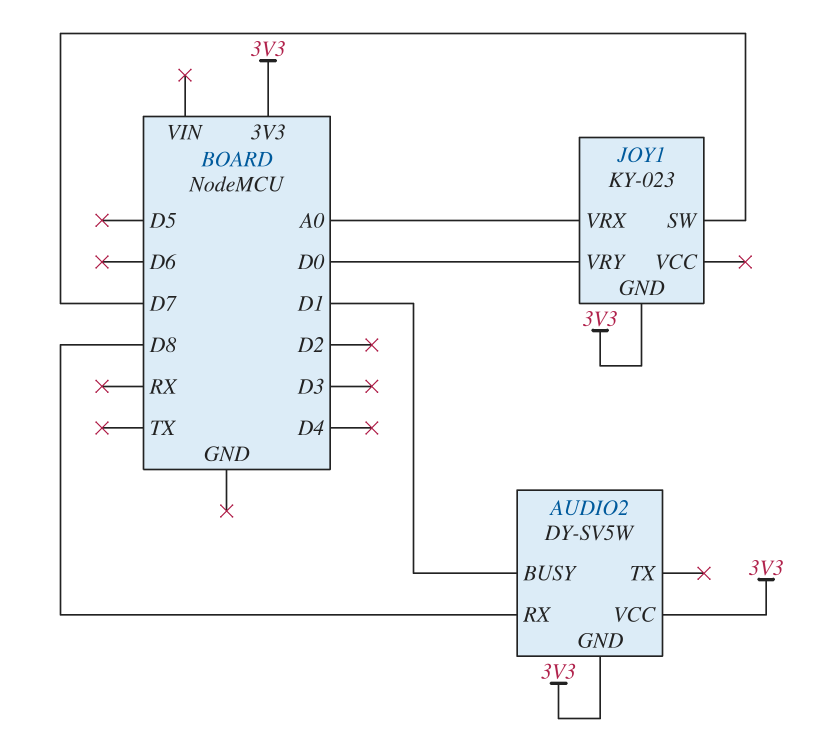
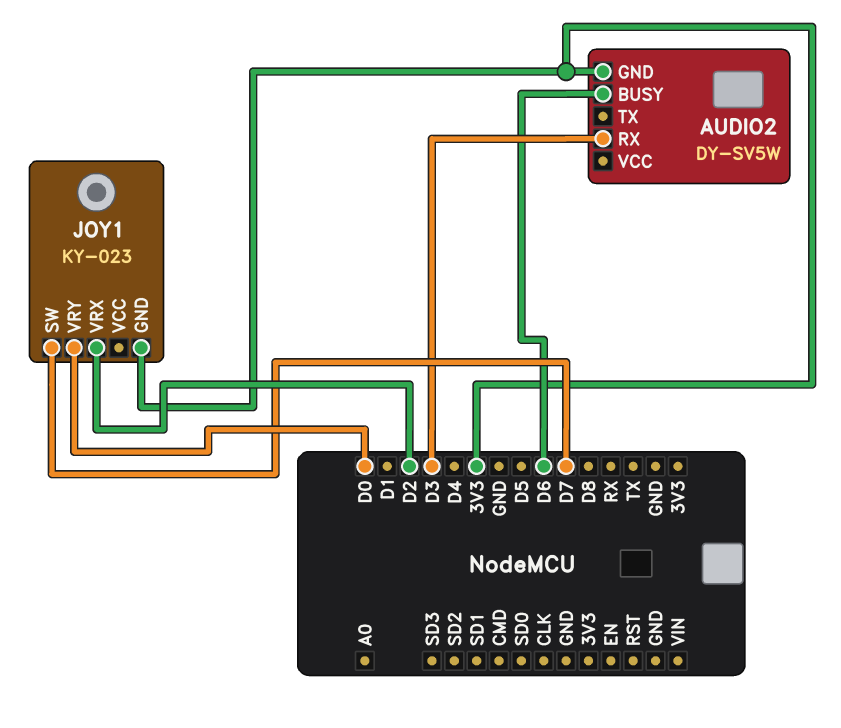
AUDIO2 pin BUSY: D1 -> D6
AUDIO2 pin RX: D8 -> D3
AUDIO2 pin VCC: 3V3 -> none
JOY1 pin VRX: A0 -> D2

